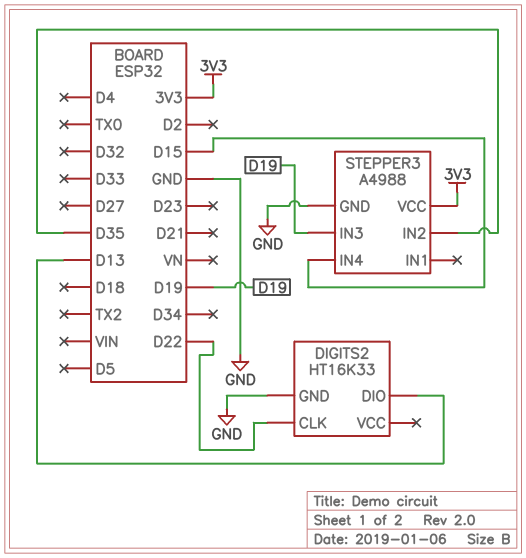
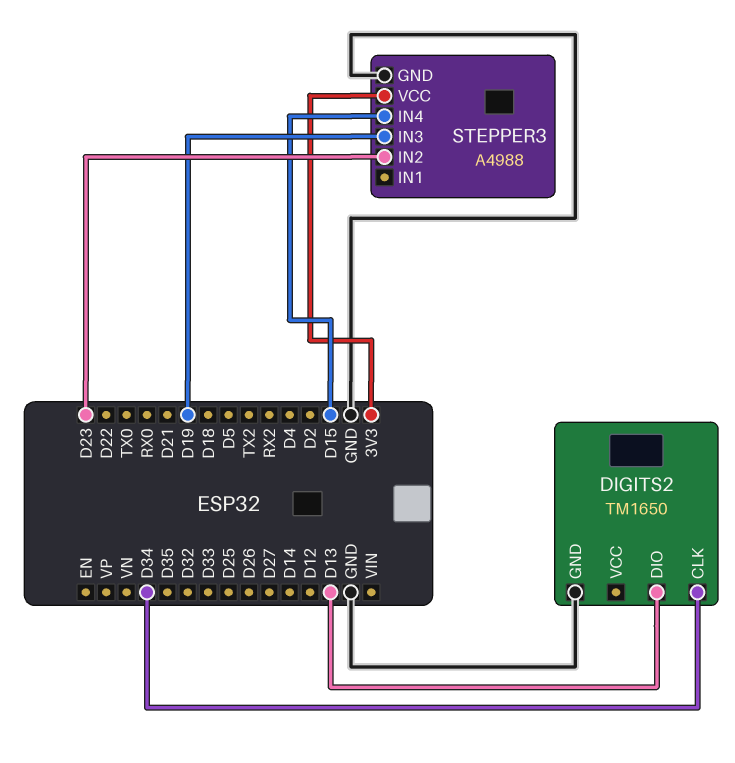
DIGITS2: HT16K33 -> TM1650
DIGITS2 pin CLK: D22 -> D34
STEPPER3 pin IN2: D35 -> D23

